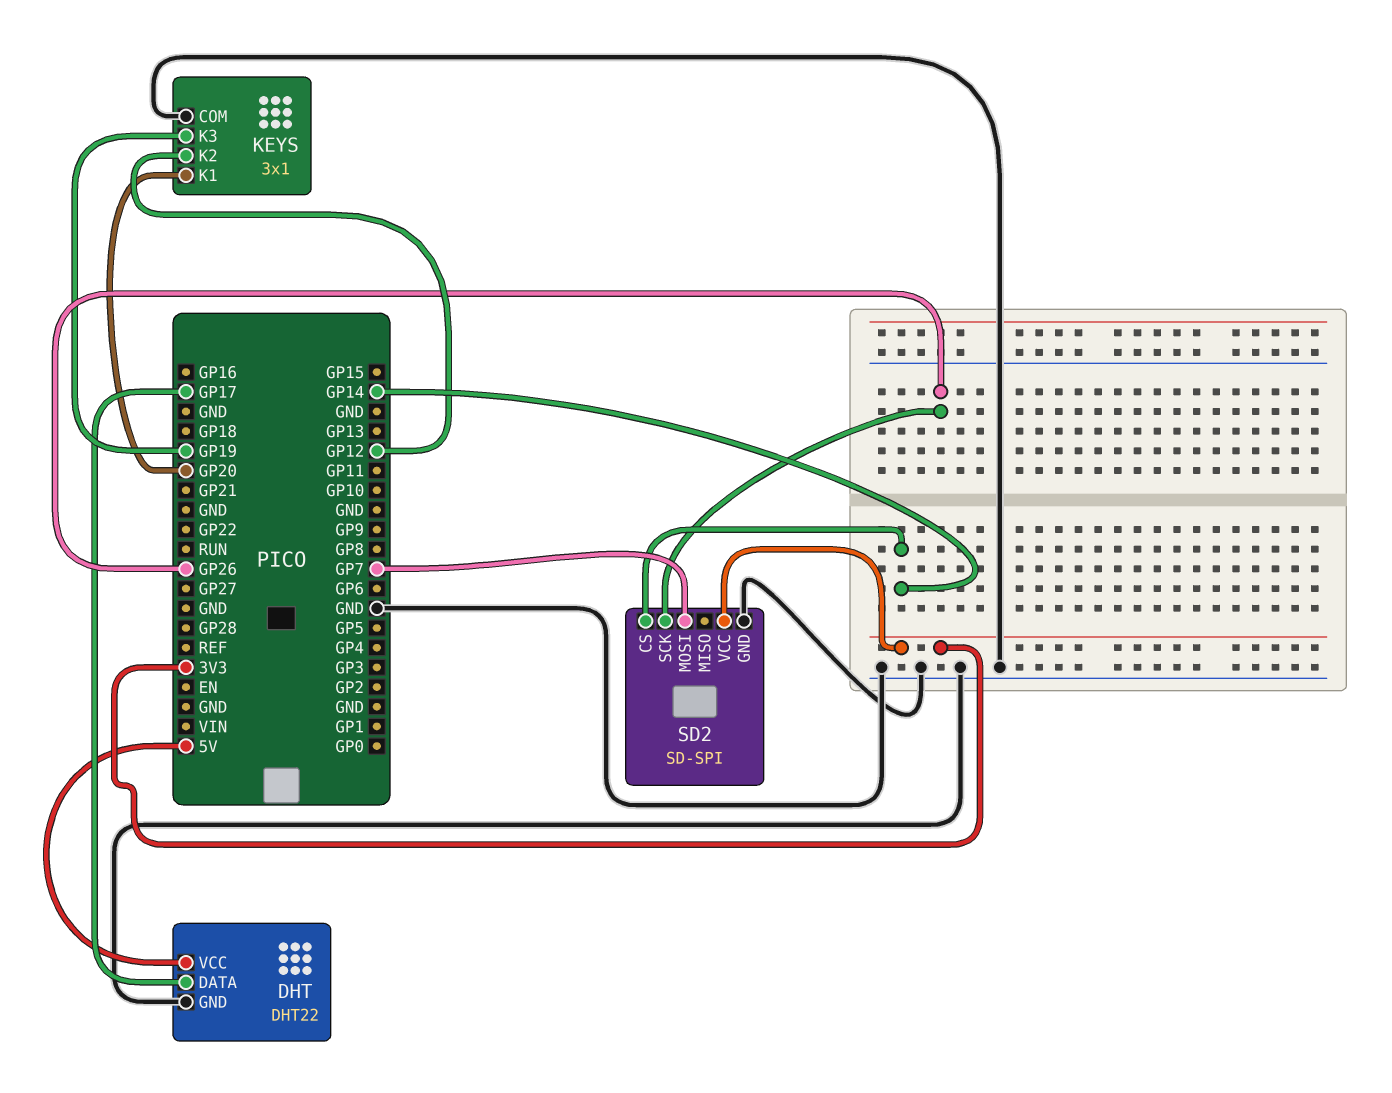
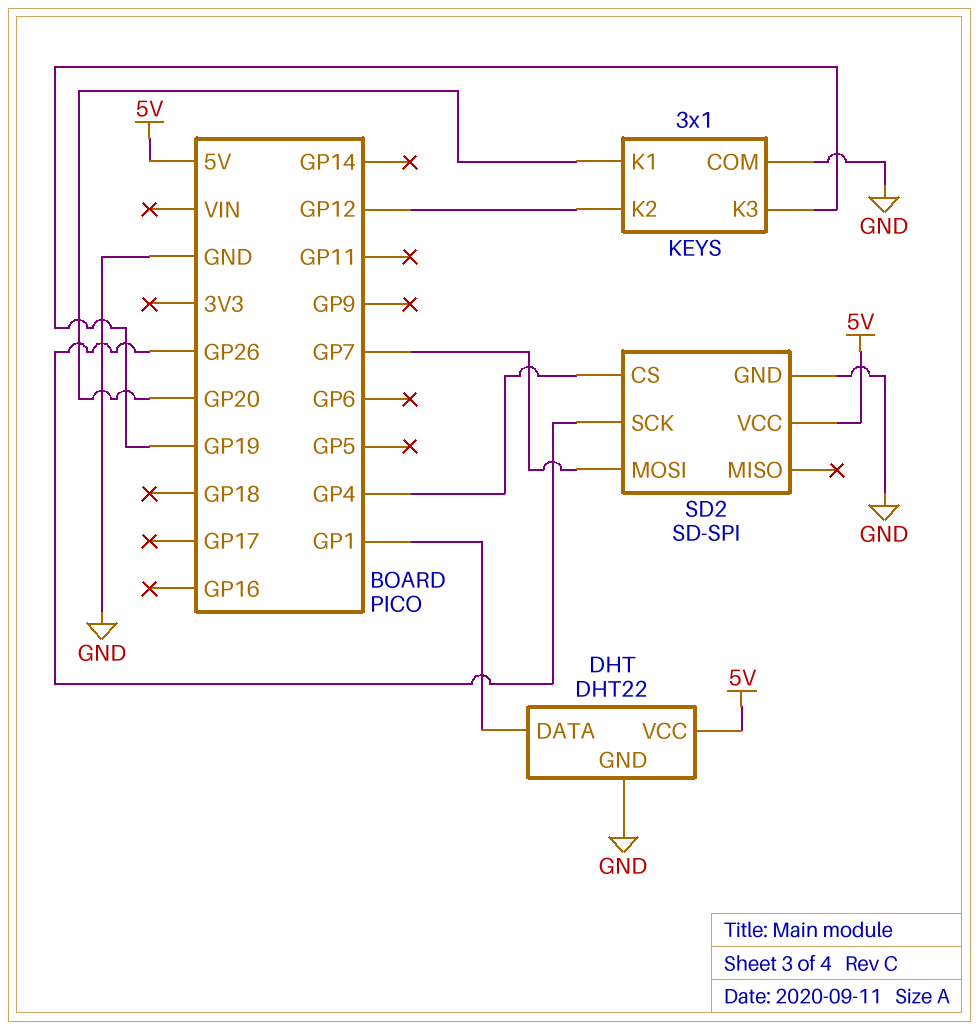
DHT pin DATA: GP17 -> GP1
SD2 pin CS: GP14 -> GP4
SD2 pin VCC: 3V3 -> 5V

